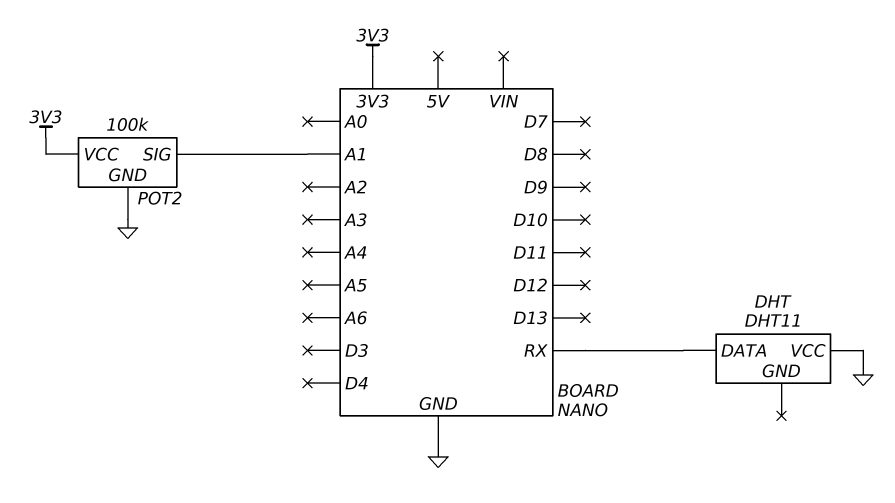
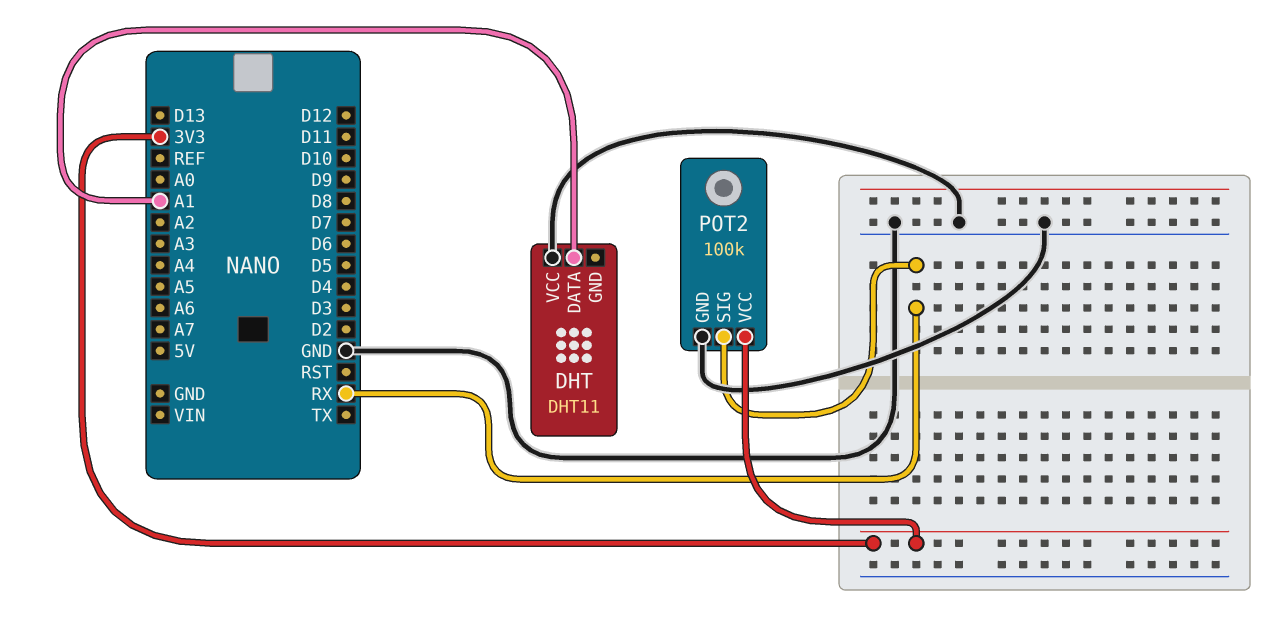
DHT pin DATA: RX -> A1
POT2 pin SIG: A1 -> RX

